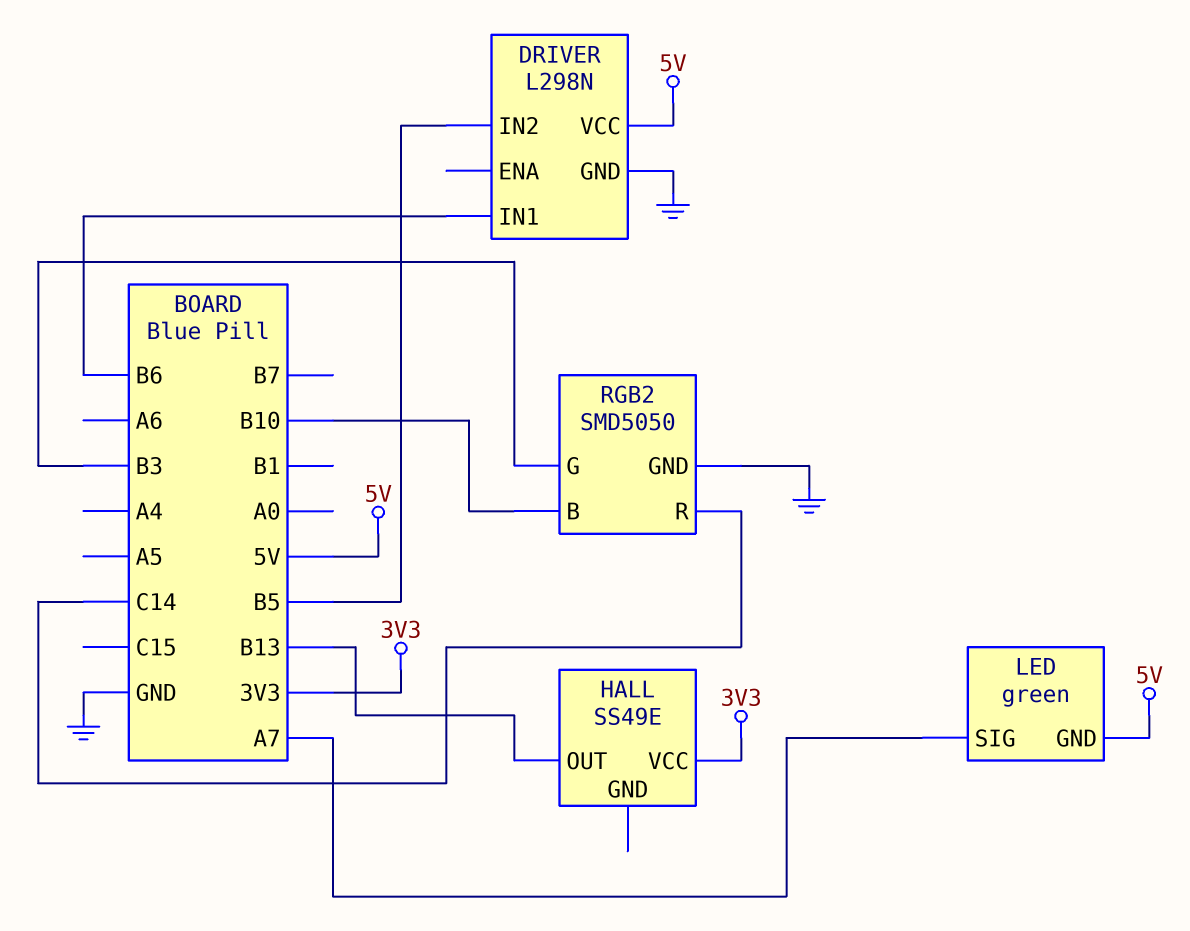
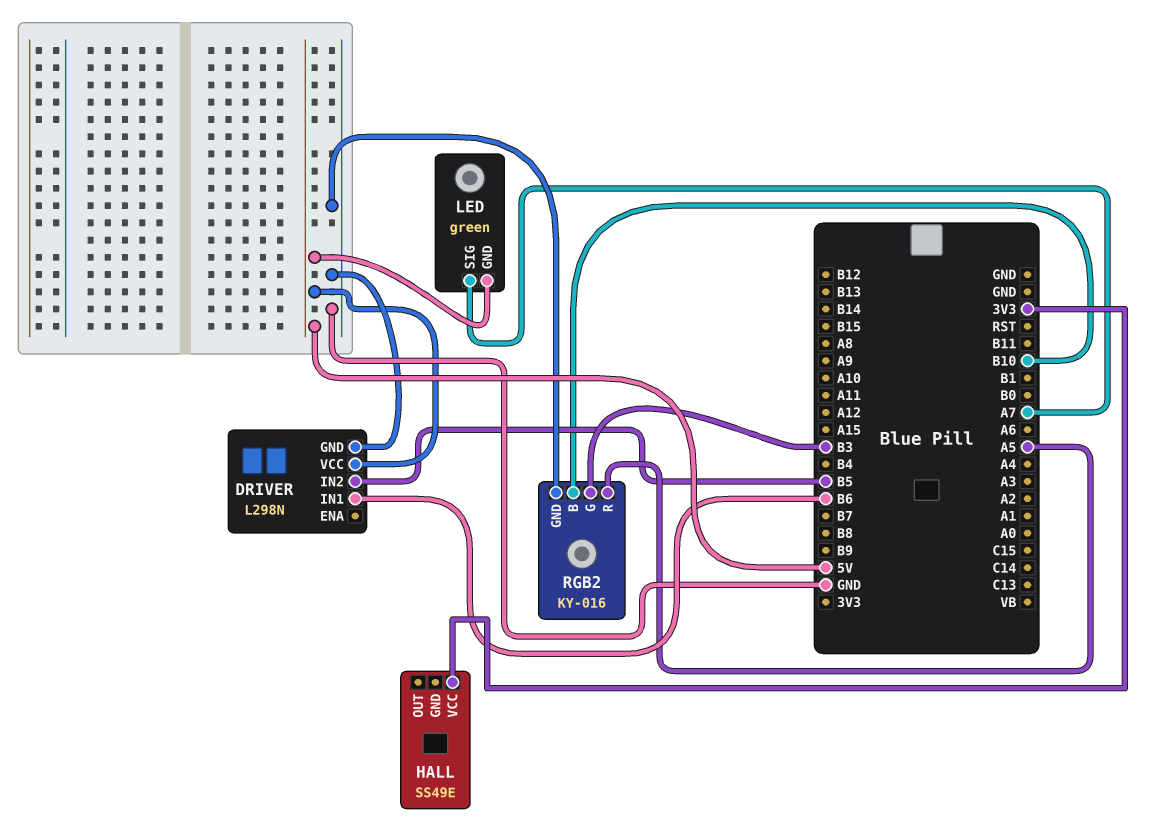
HALL pin OUT: B13 -> none
RGB2: SMD5050 -> KY-016
RGB2 pin R: C14 -> A5

